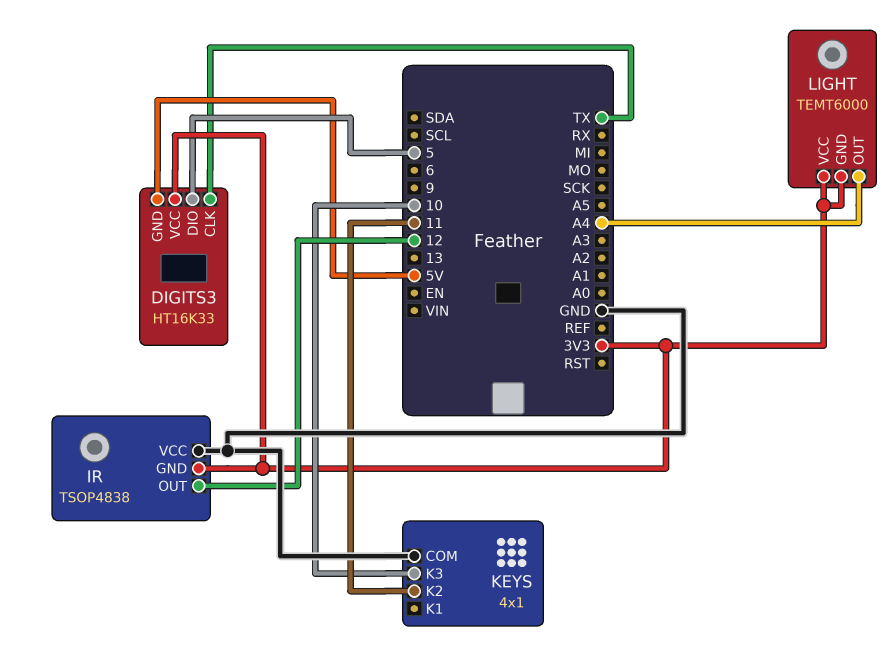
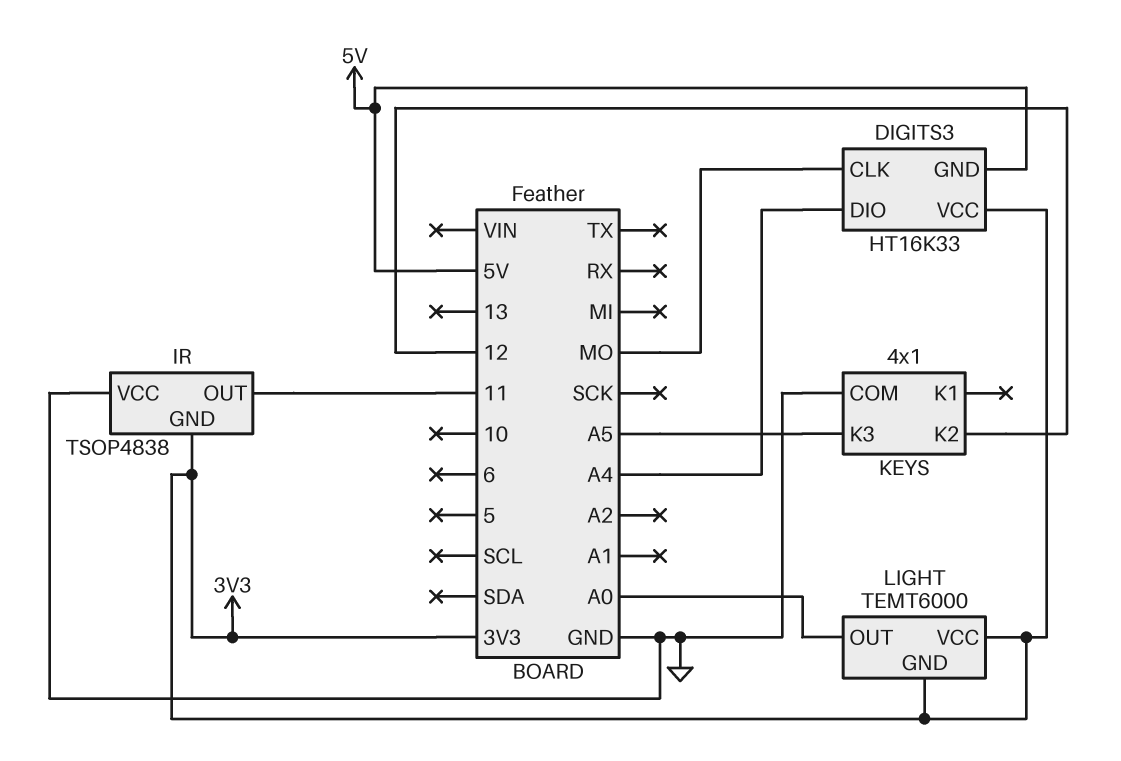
DIGITS3 pin CLK: TX -> MO
DIGITS3 pin DIO: 5 -> A4
IR pin OUT: 12 -> 11
KEYS pin K2: 11 -> 12
KEYS pin K3: 10 -> A5
LIGHT pin OUT: A4 -> A0

